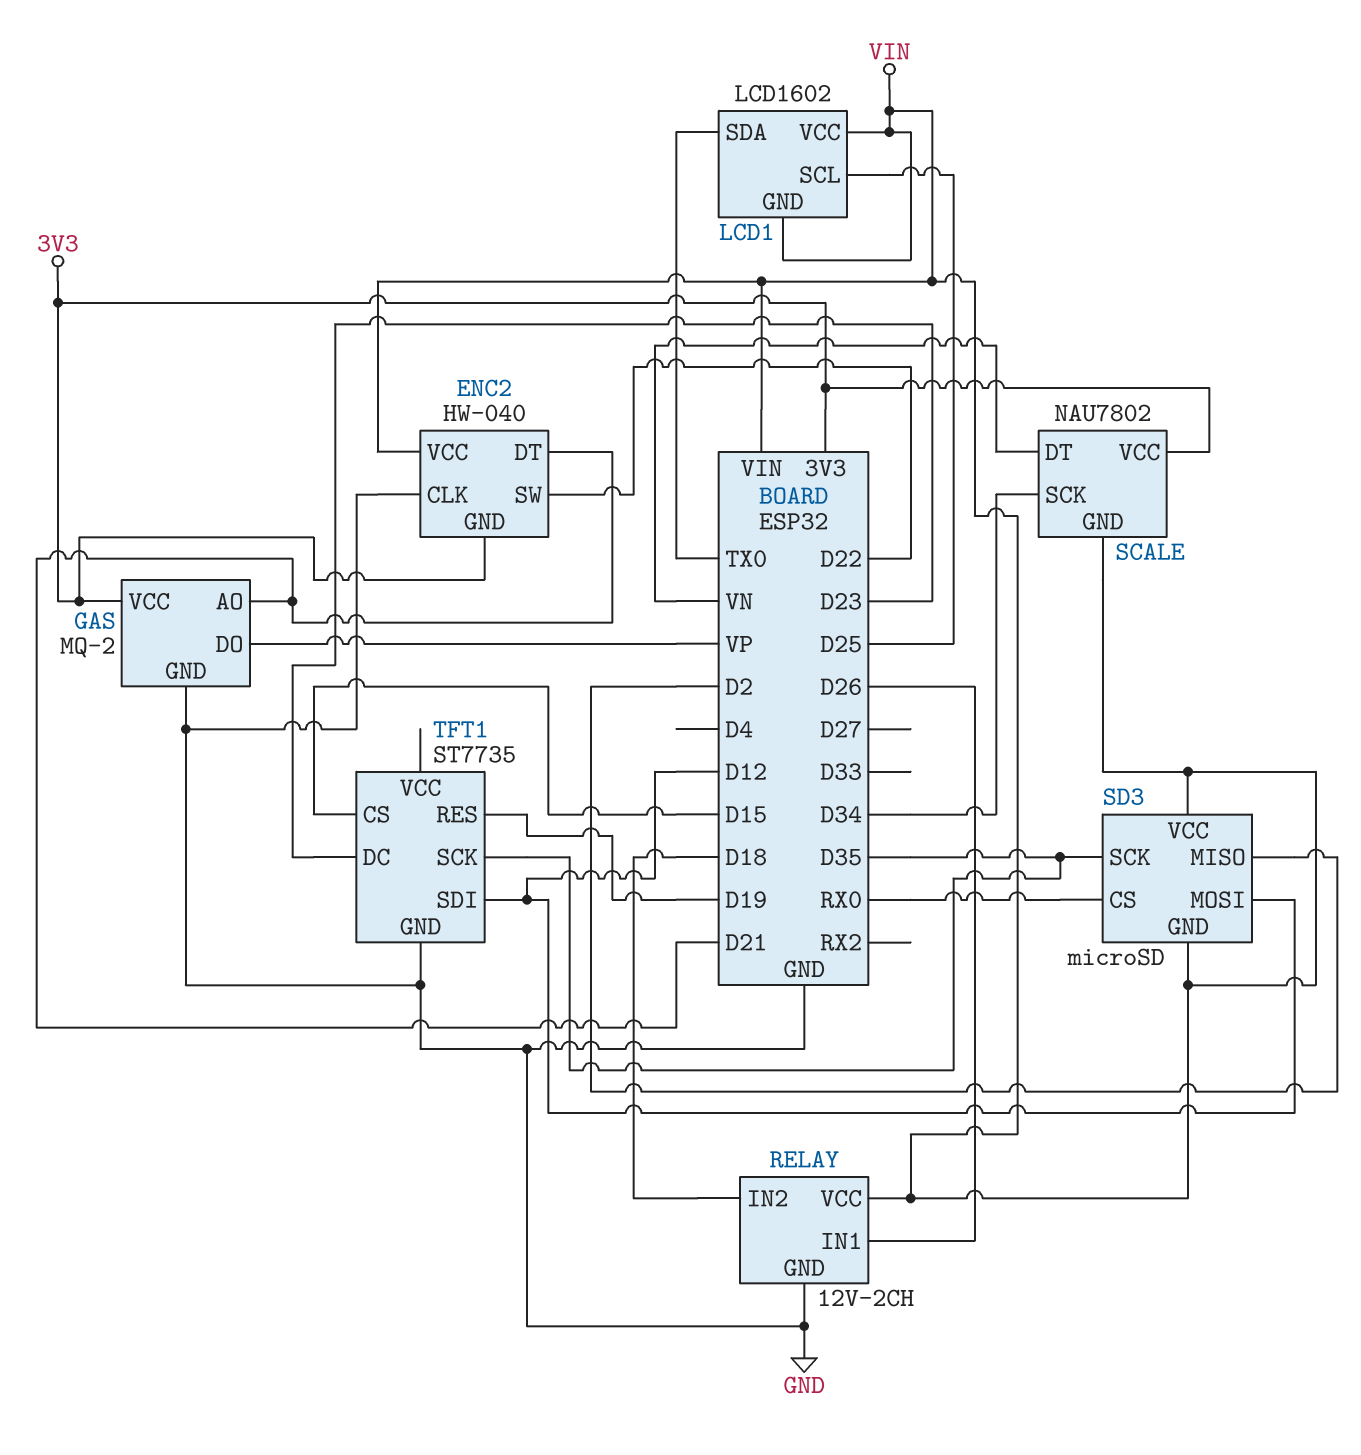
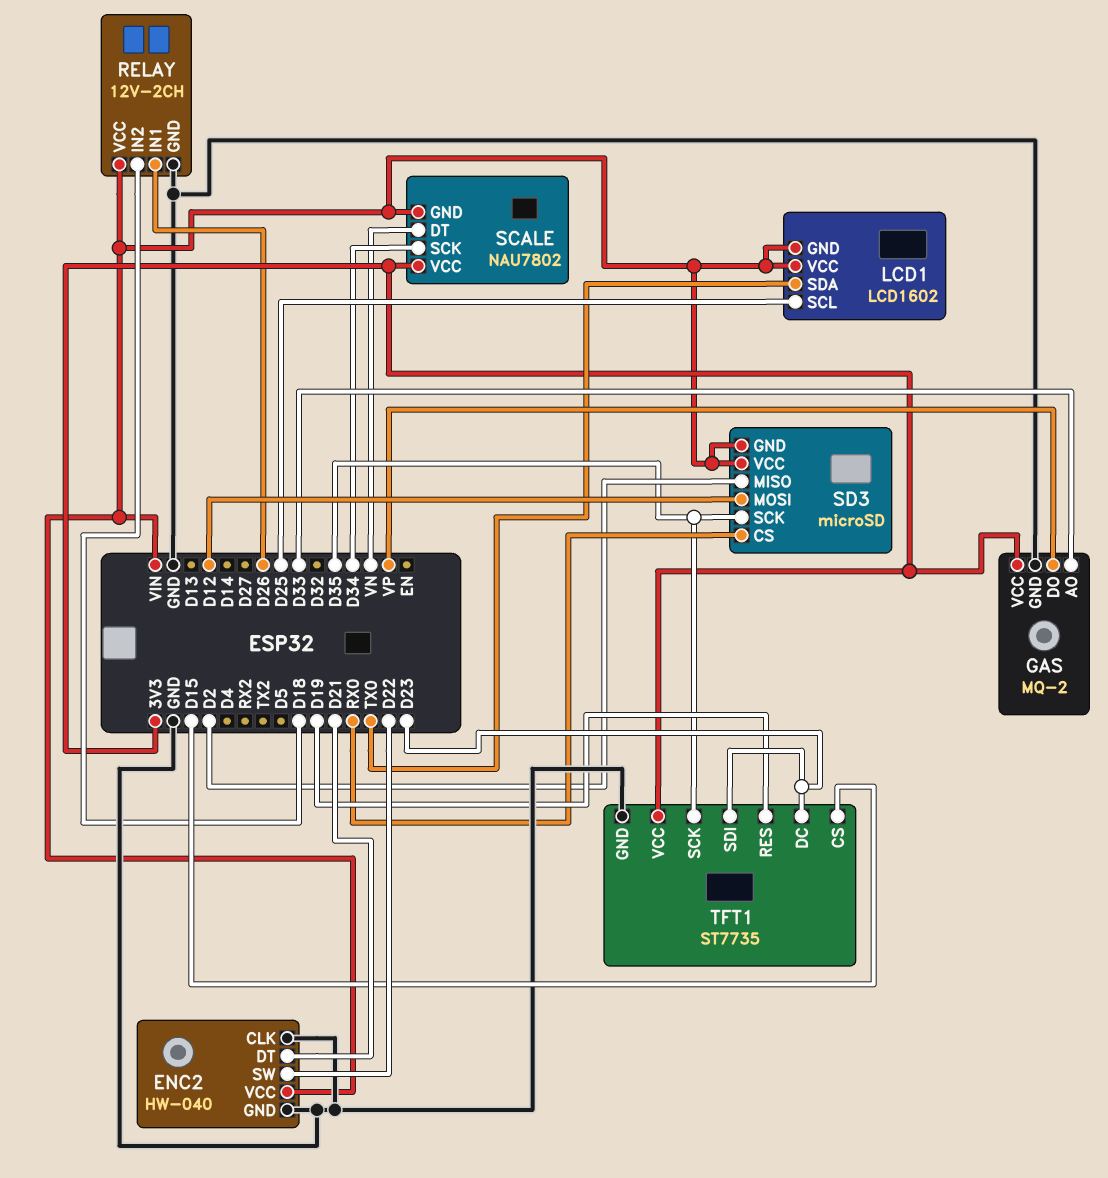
ENC2 pin GND: 3V3 -> GND
GAS pin AO: D21 -> D33
TFT1 pin SDI: D12 -> D23
TFT1 pin VCC: none -> 3V3

